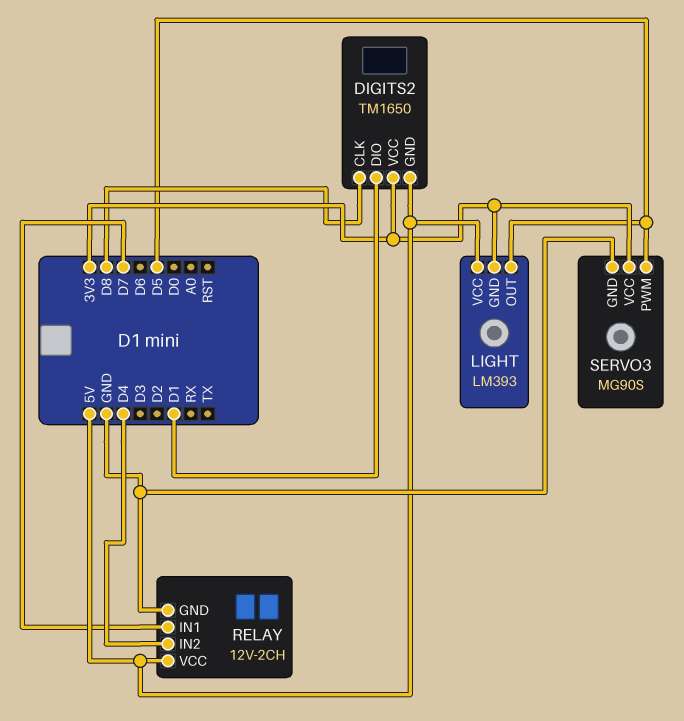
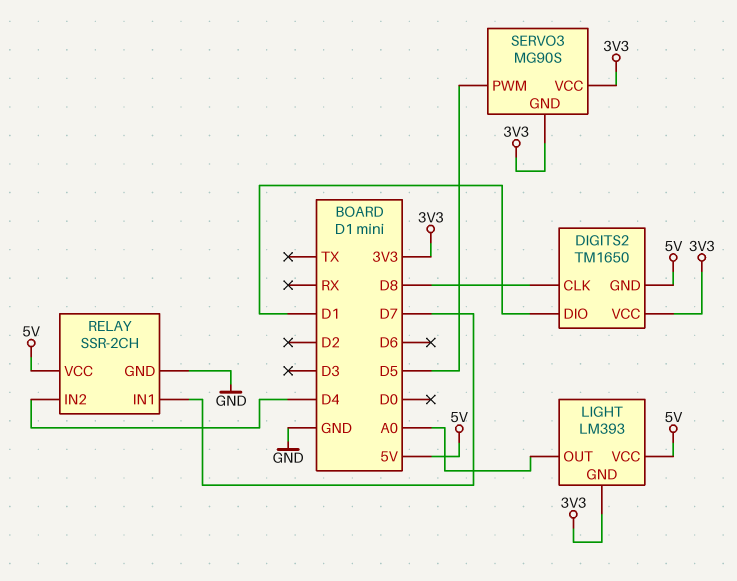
LIGHT pin OUT: D5 -> A0
RELAY: 12V-2CH -> SSR-2CH
SERVO3 pin GND: GND -> 3V3

